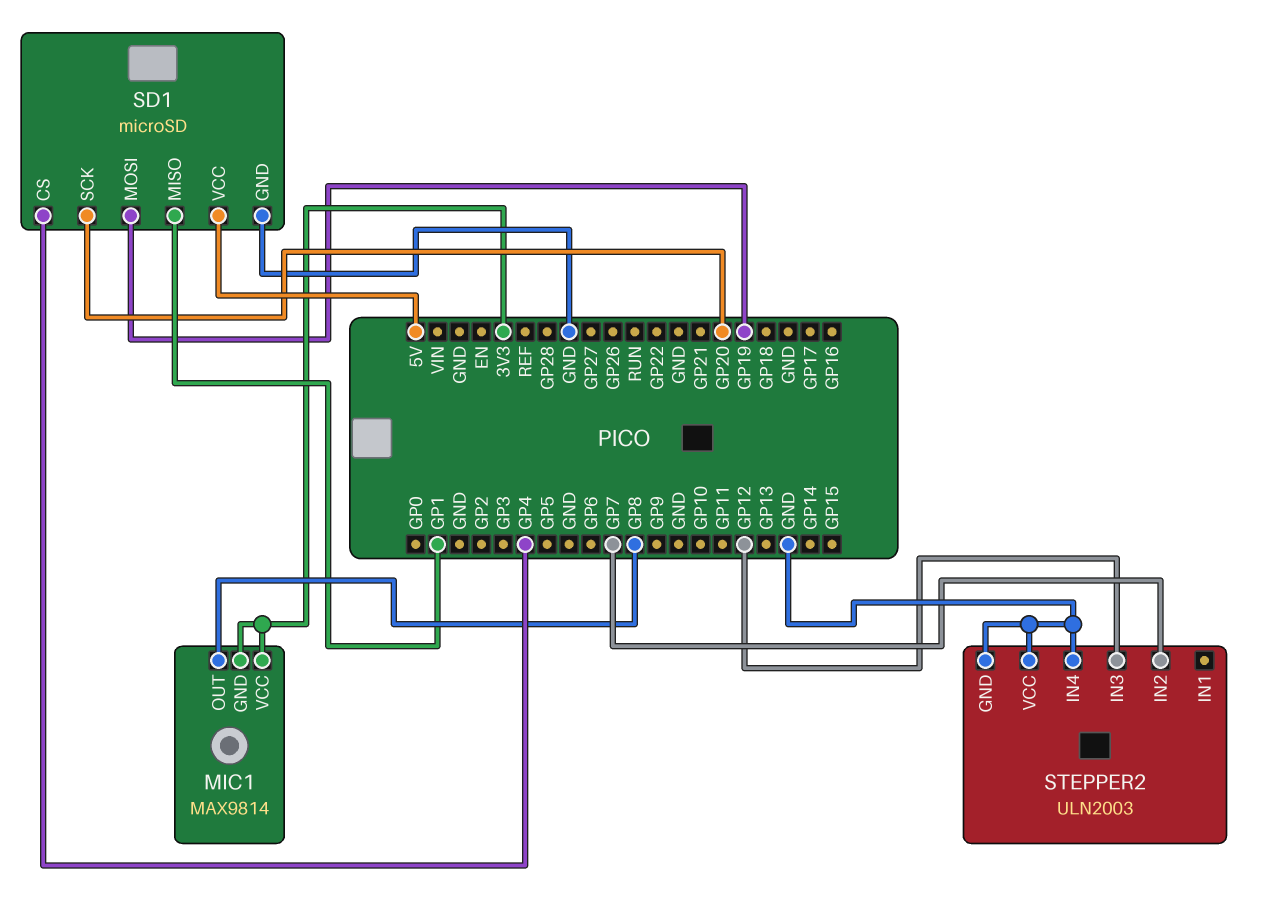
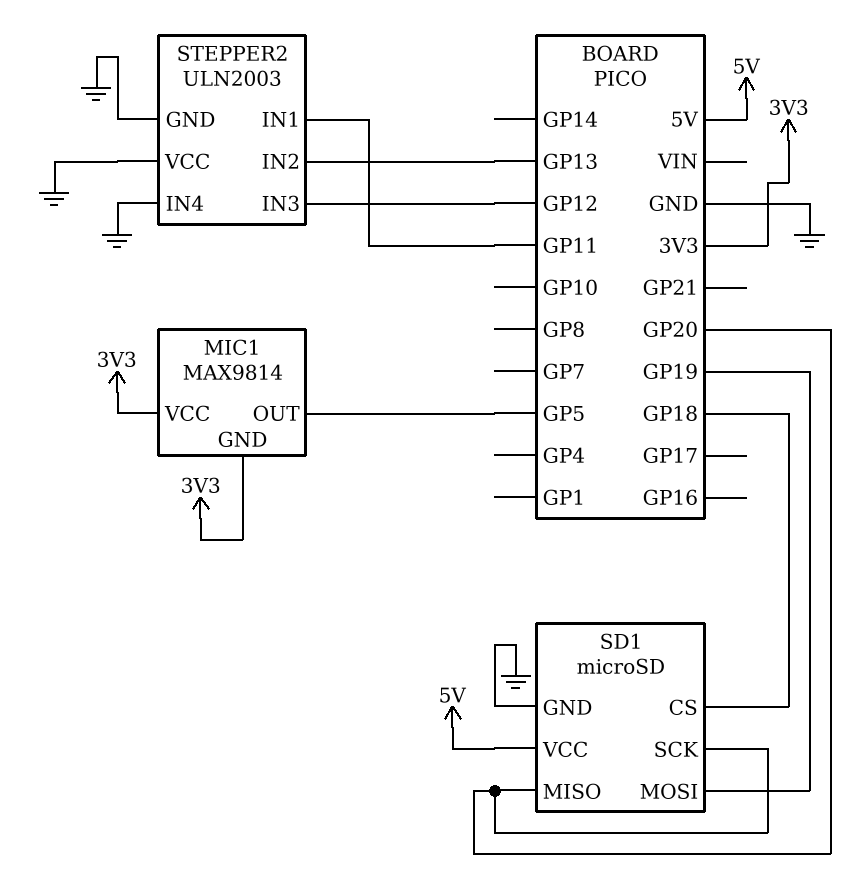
MIC1 pin OUT: GP8 -> GP5
SD1 pin CS: GP4 -> GP18
SD1 pin MISO: GP1 -> GP20
STEPPER2 pin IN1: none -> GP11
STEPPER2 pin IN2: GP7 -> GP13

